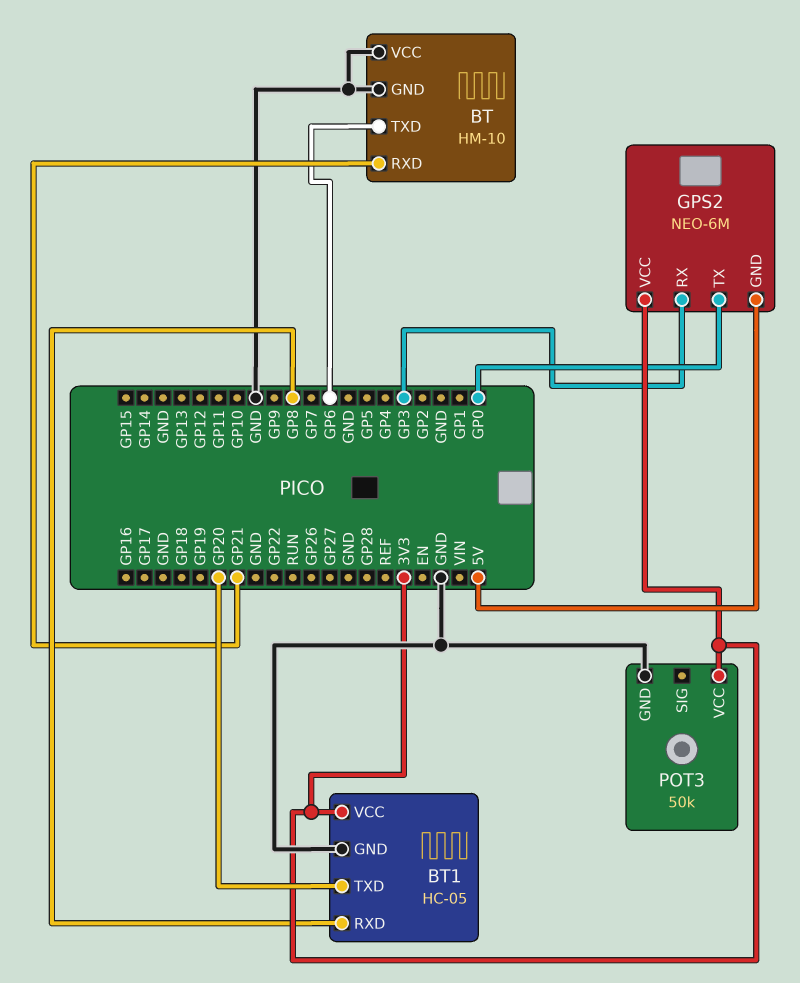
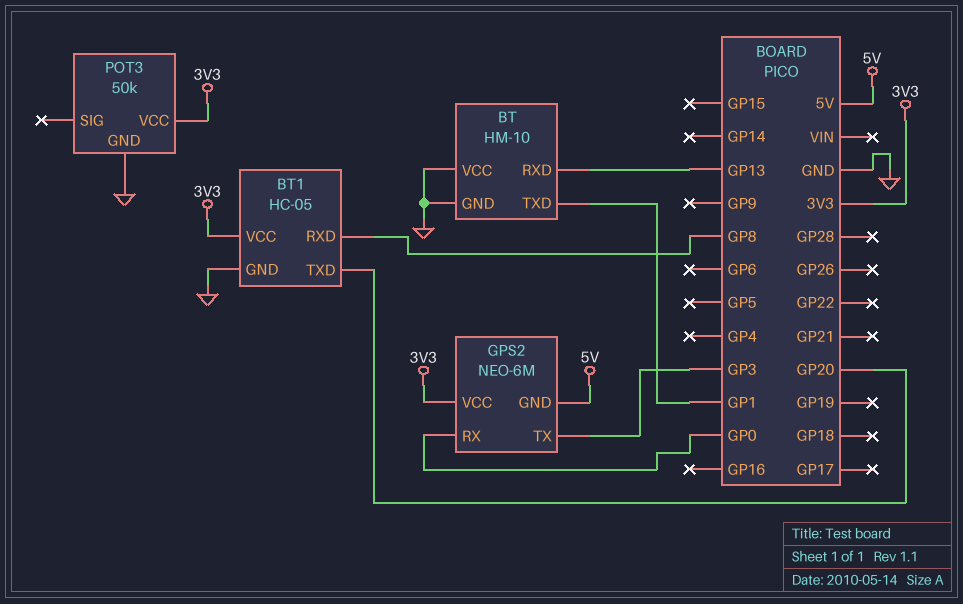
BT pin RXD: GP21 -> GP13
BT pin TXD: GP6 -> GP1
GPS2 pin RX: GP3 -> GP0
GPS2 pin TX: GP0 -> GP3

